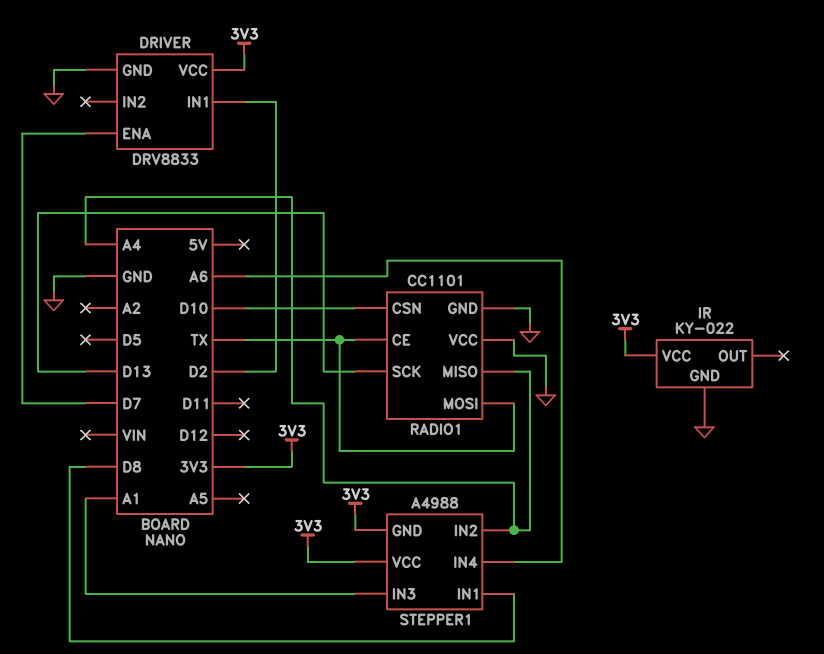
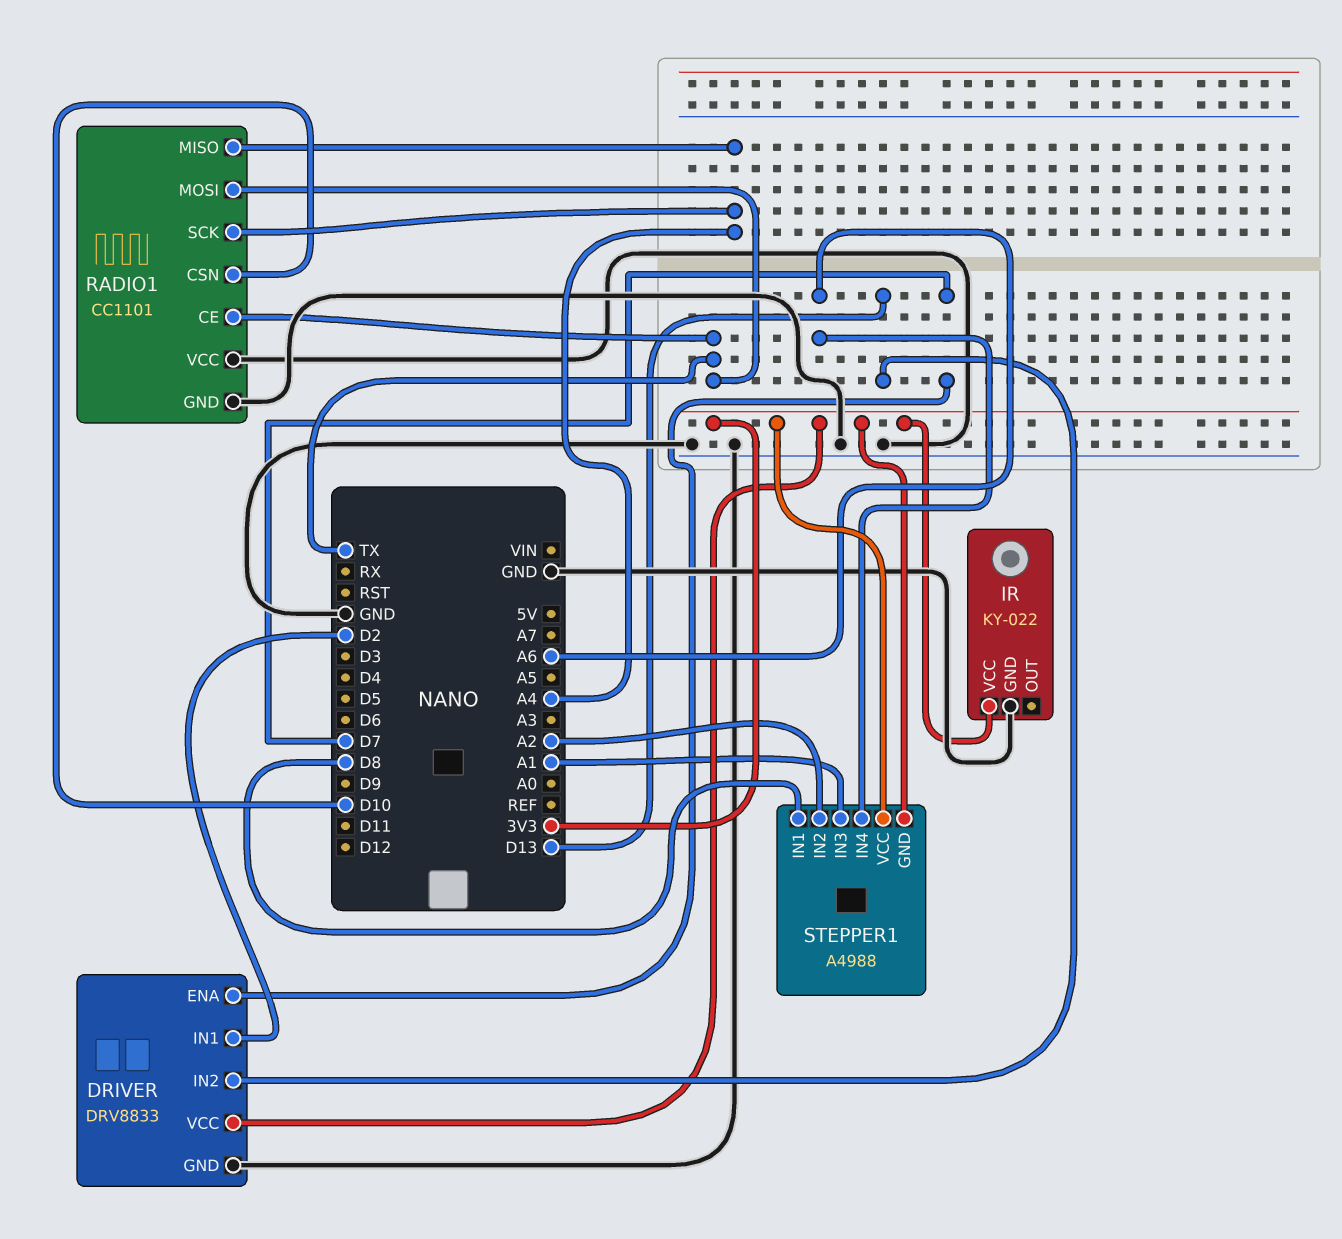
DRIVER pin IN2: none -> D13
RADIO1 pin SCK: D13 -> A4
STEPPER1 pin IN2: A4 -> A2

